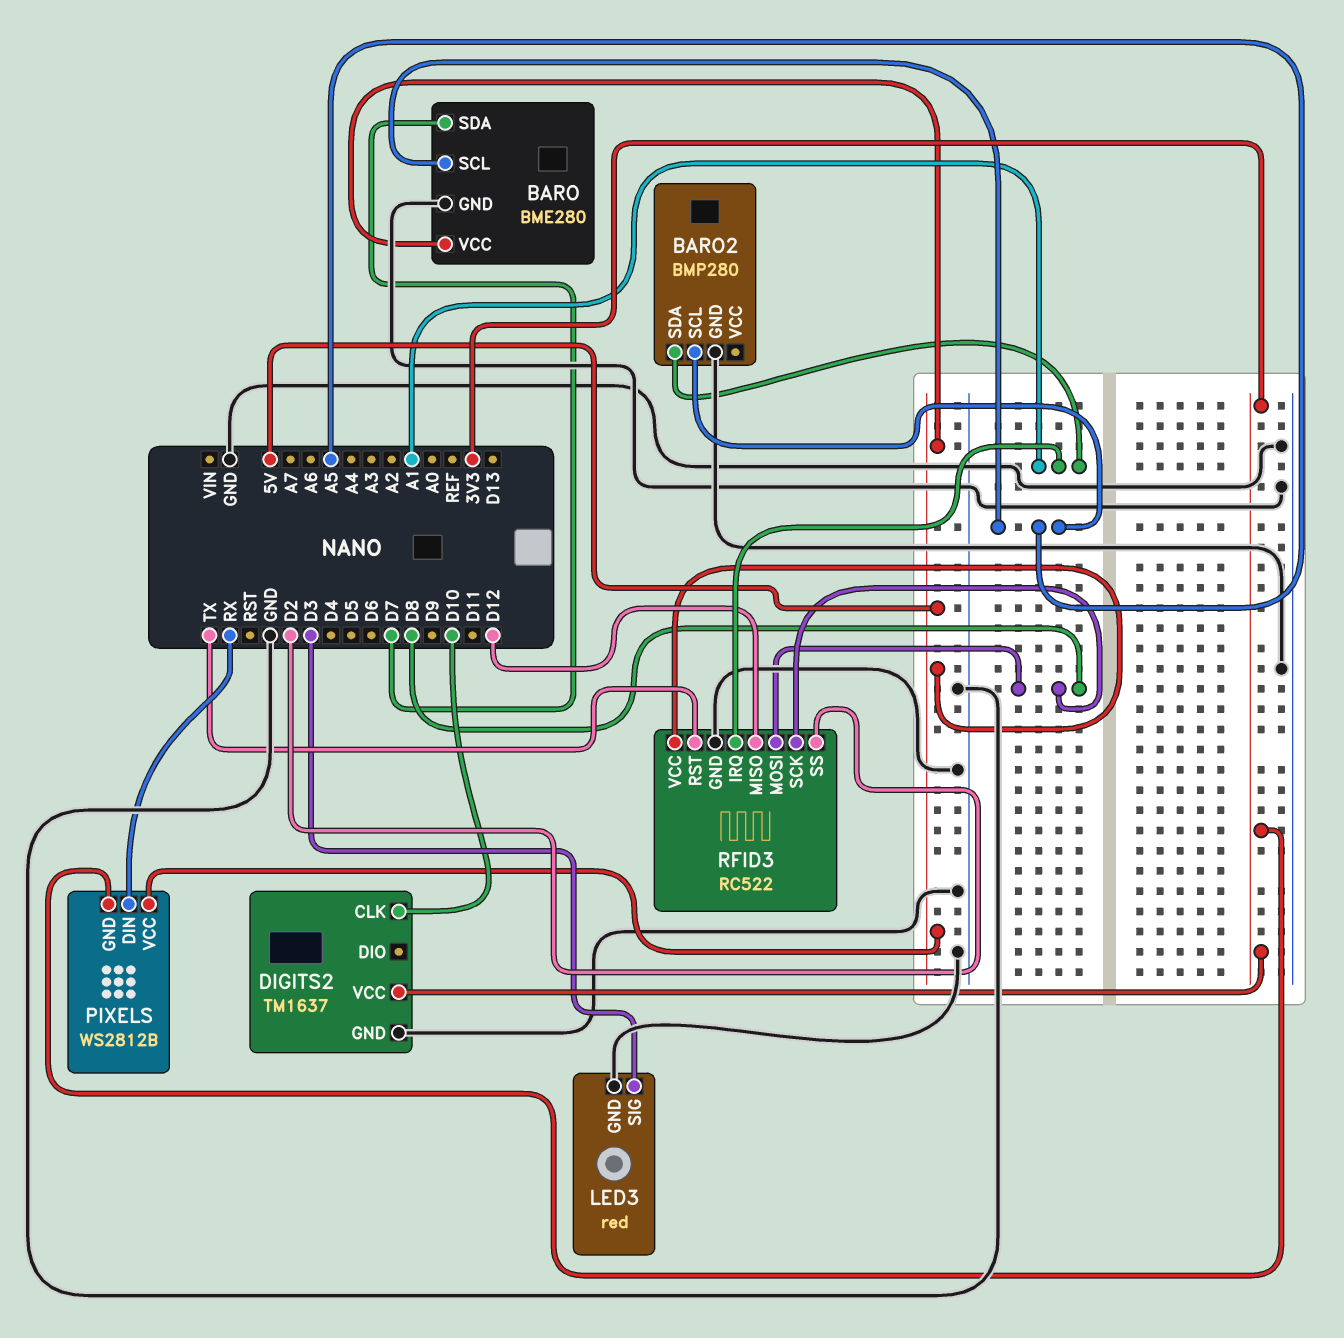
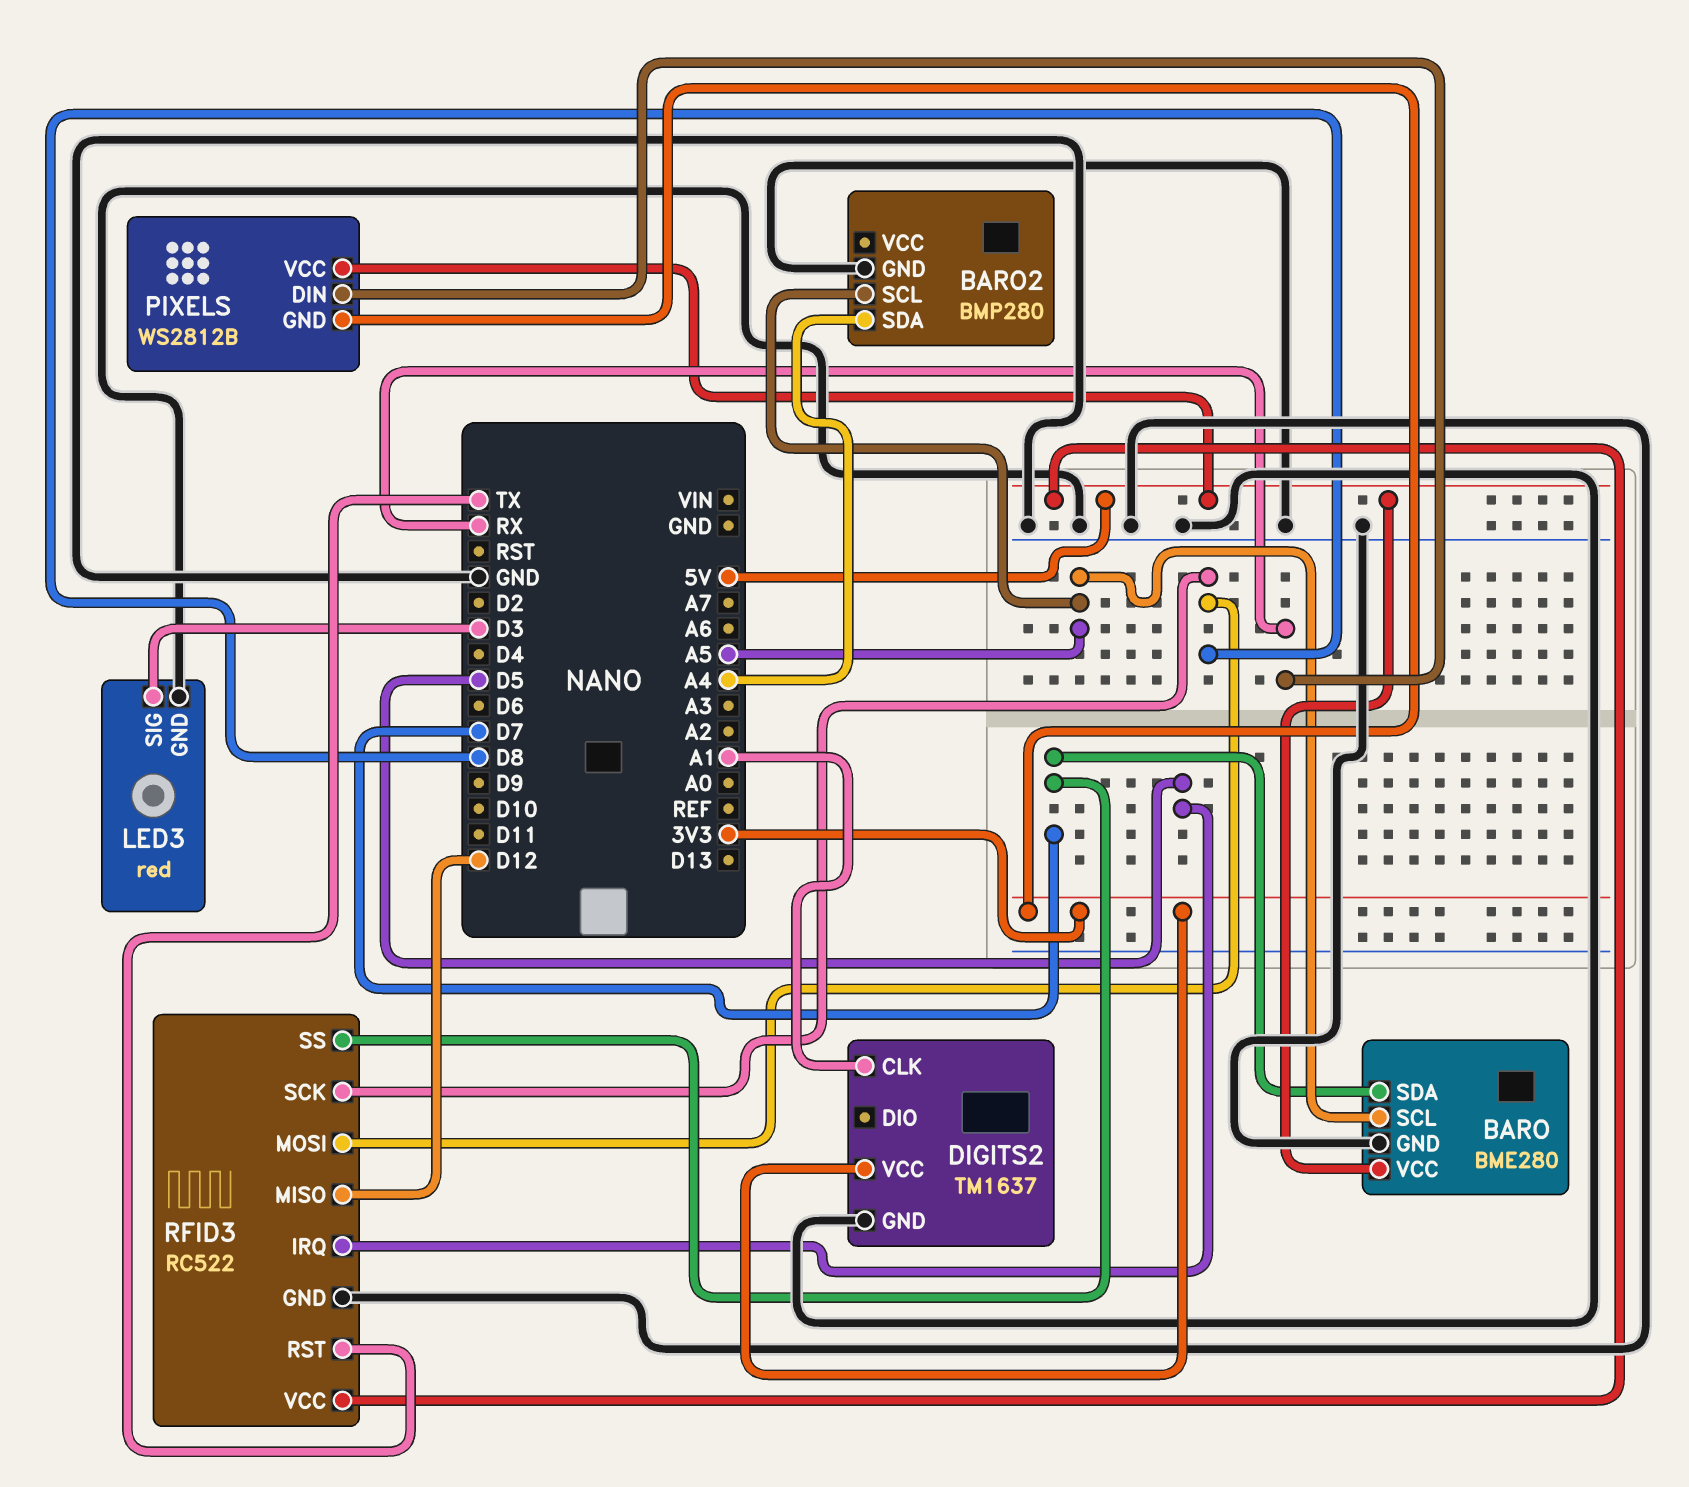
BARO2 pin SDA: A1 -> A4
DIGITS2 pin CLK: D10 -> A1
RFID3 pin IRQ: A1 -> D5
RFID3 pin SS: D2 -> D7

